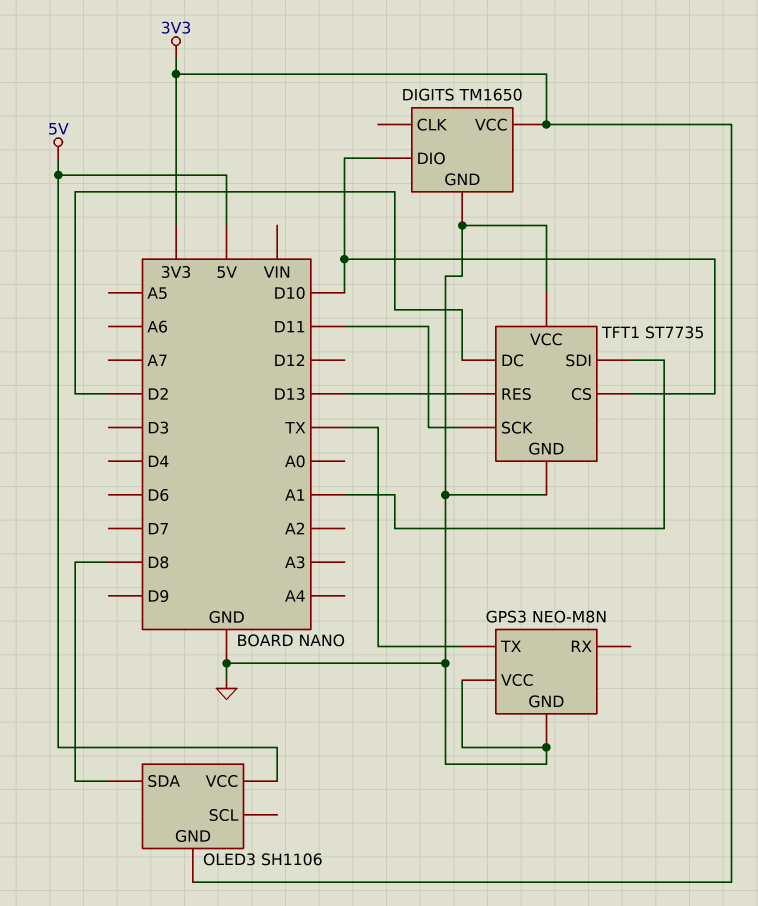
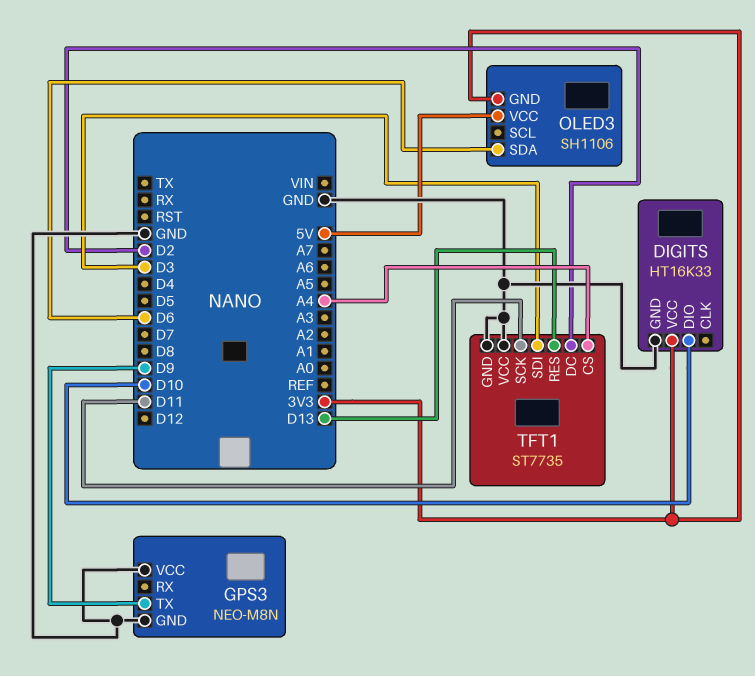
DIGITS: TM1650 -> HT16K33
GPS3 pin TX: TX -> D9
OLED3 pin SDA: D8 -> D6
TFT1 pin CS: D10 -> A4
TFT1 pin SDI: A1 -> D3

